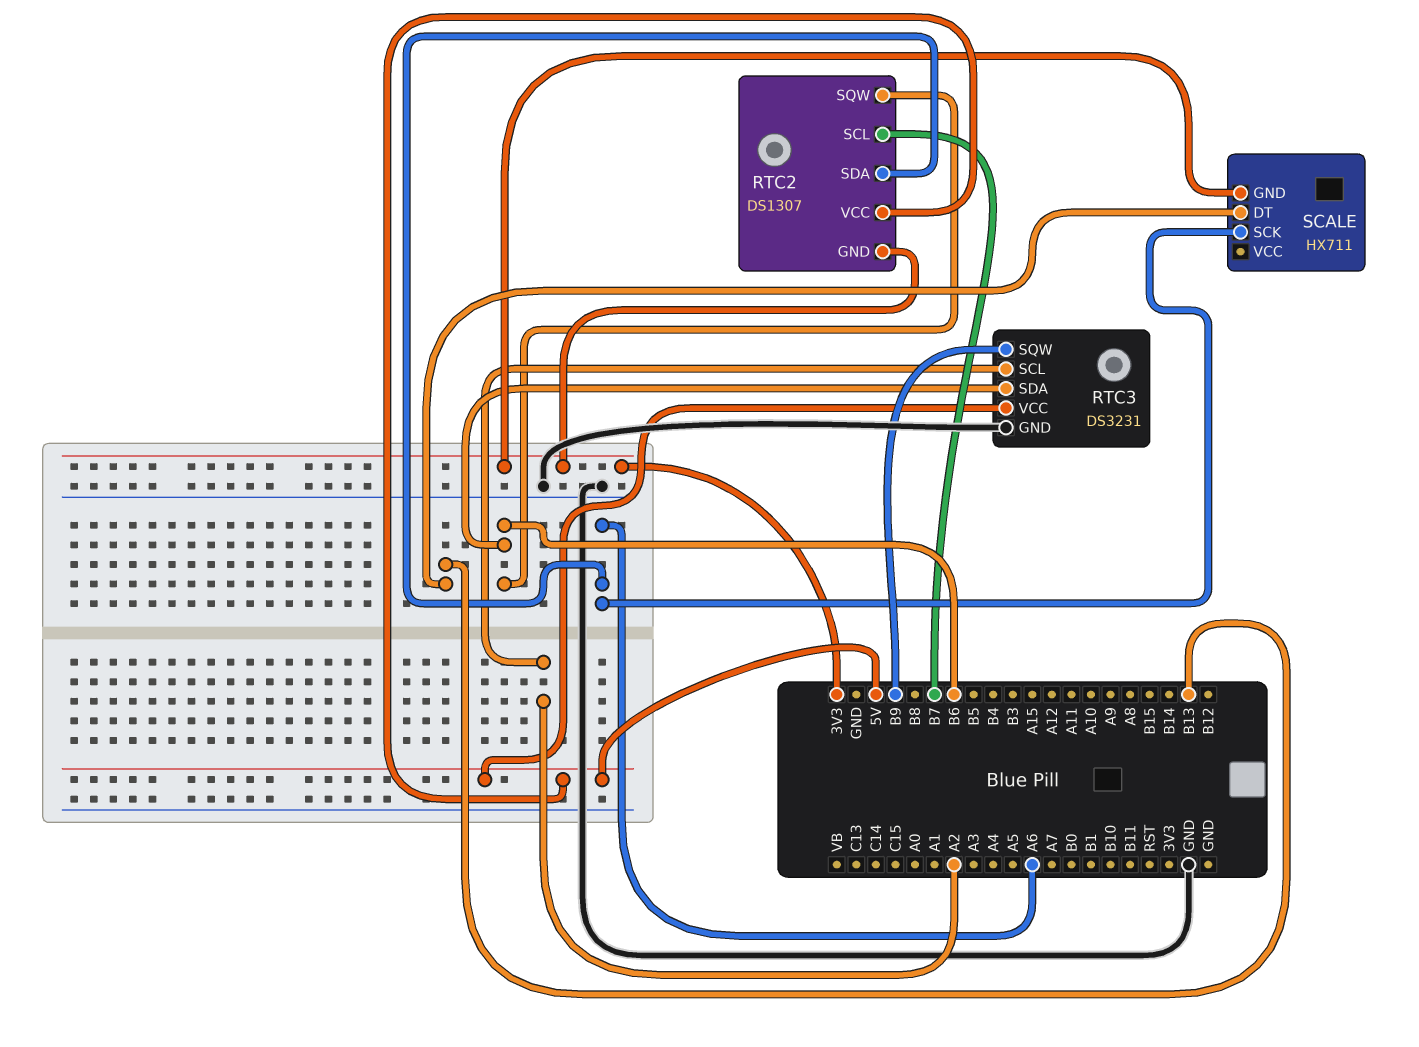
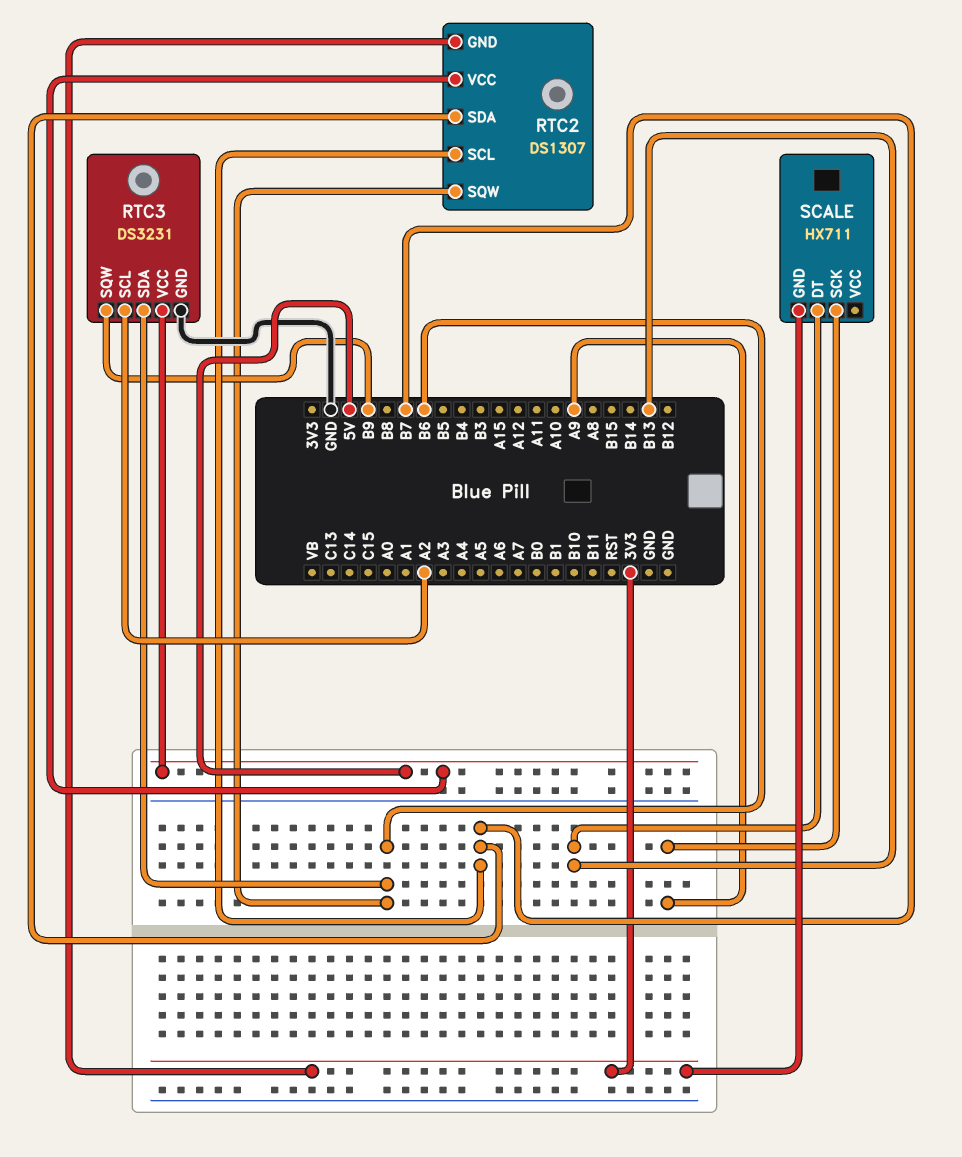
RTC2 pin SDA: A6 -> B7
SCALE pin SCK: A6 -> A9

